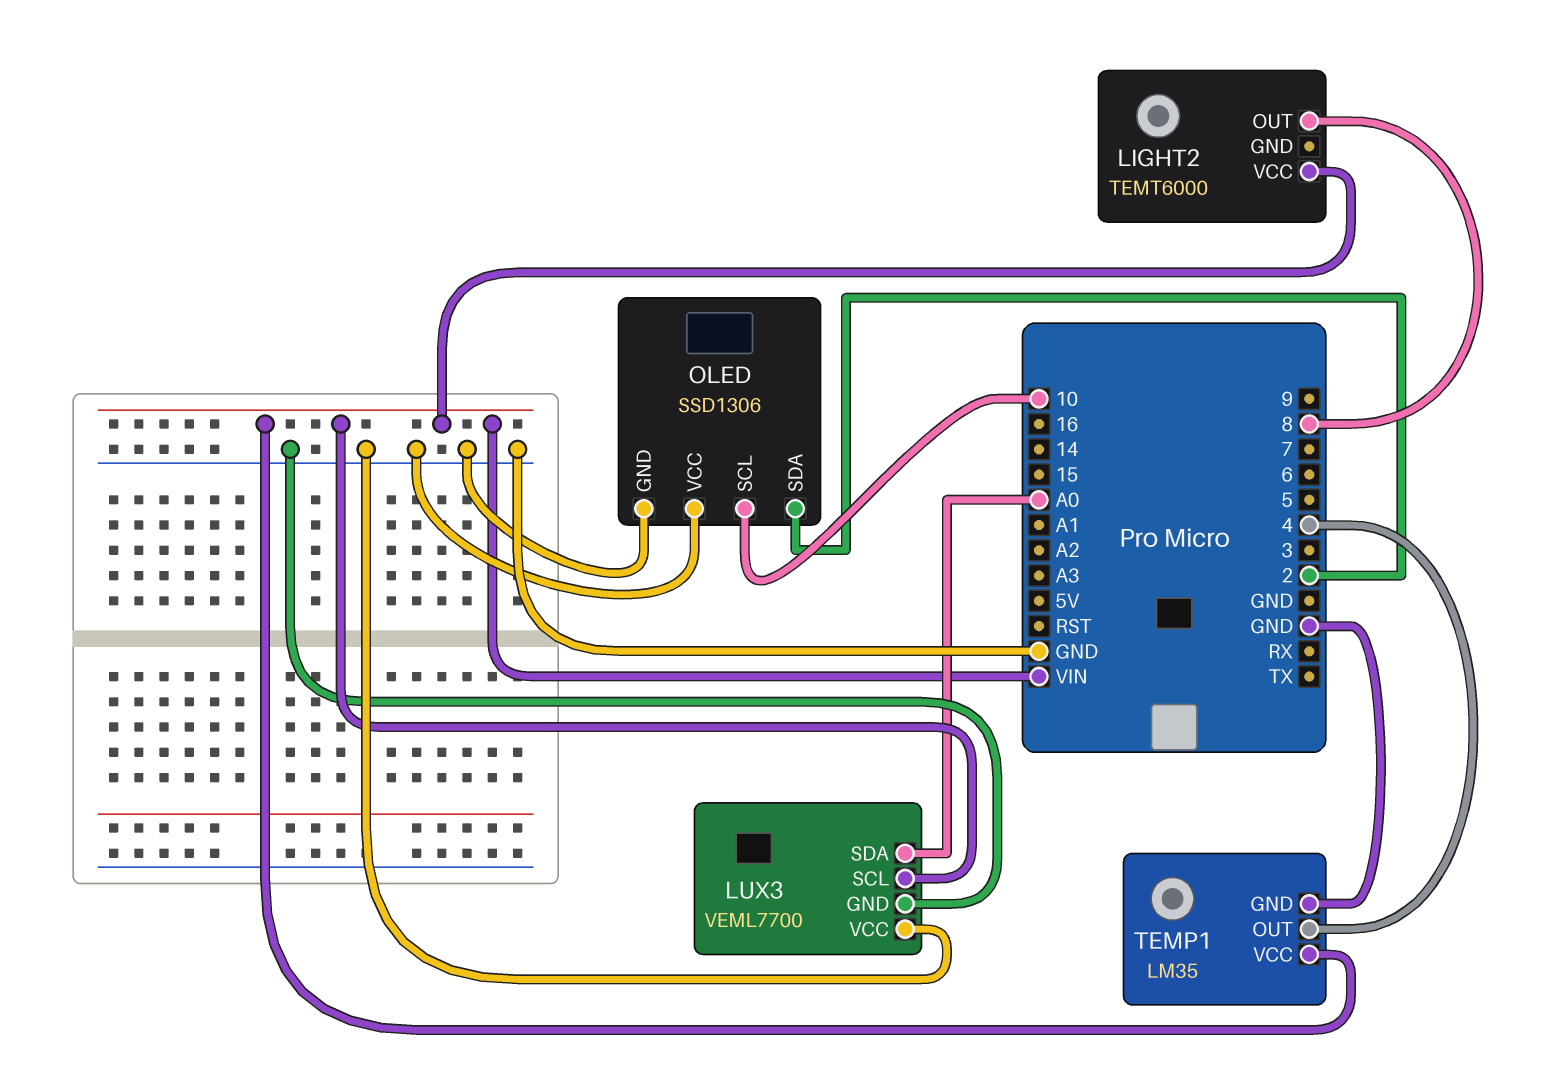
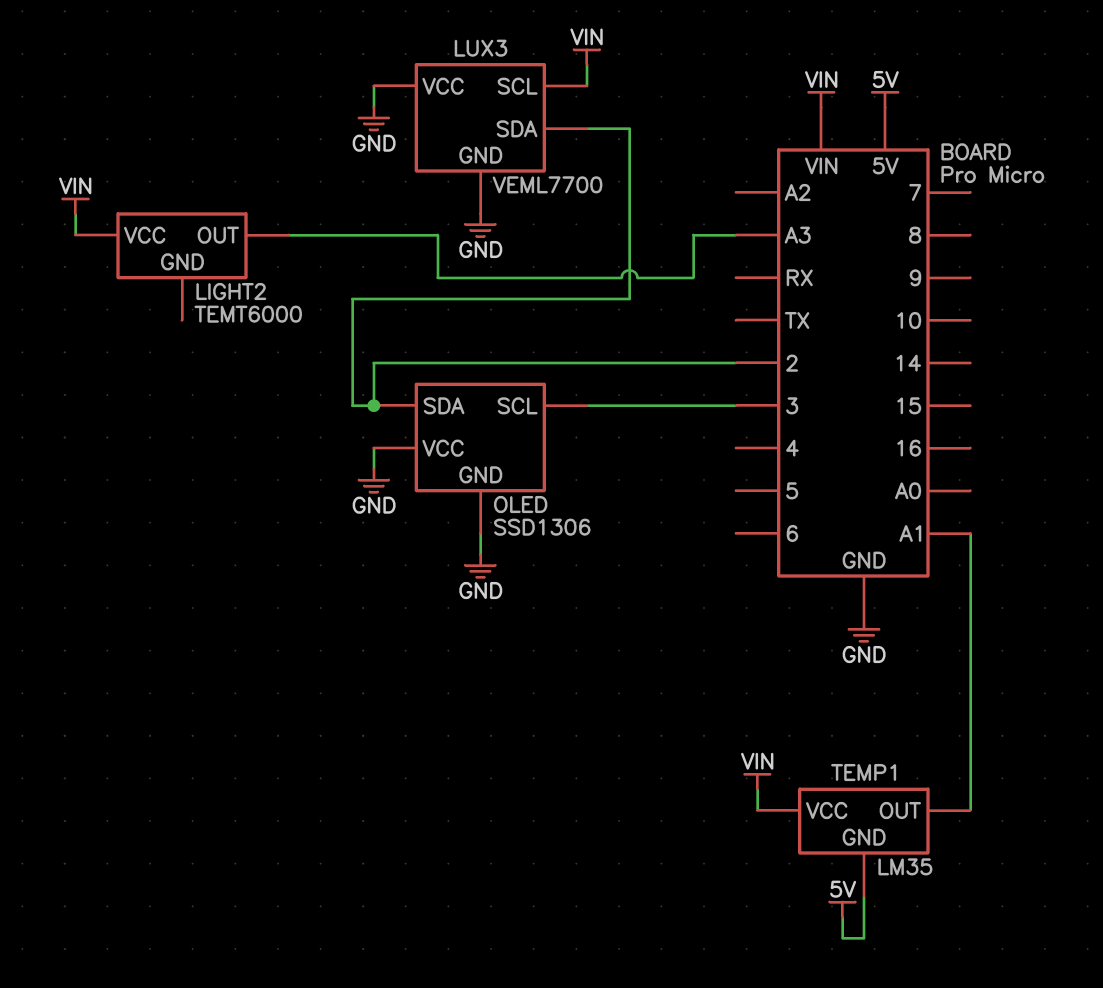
LIGHT2 pin OUT: 8 -> A3
LUX3 pin SDA: A0 -> 2
OLED pin SCL: 10 -> 3
TEMP1 pin GND: GND -> 5V
TEMP1 pin OUT: 4 -> A1

